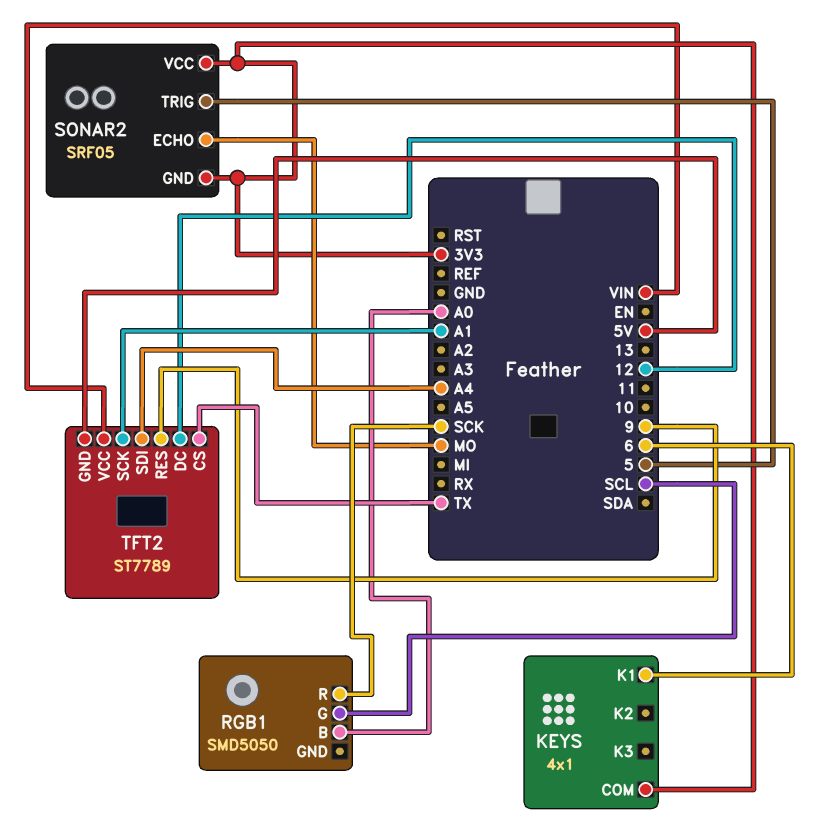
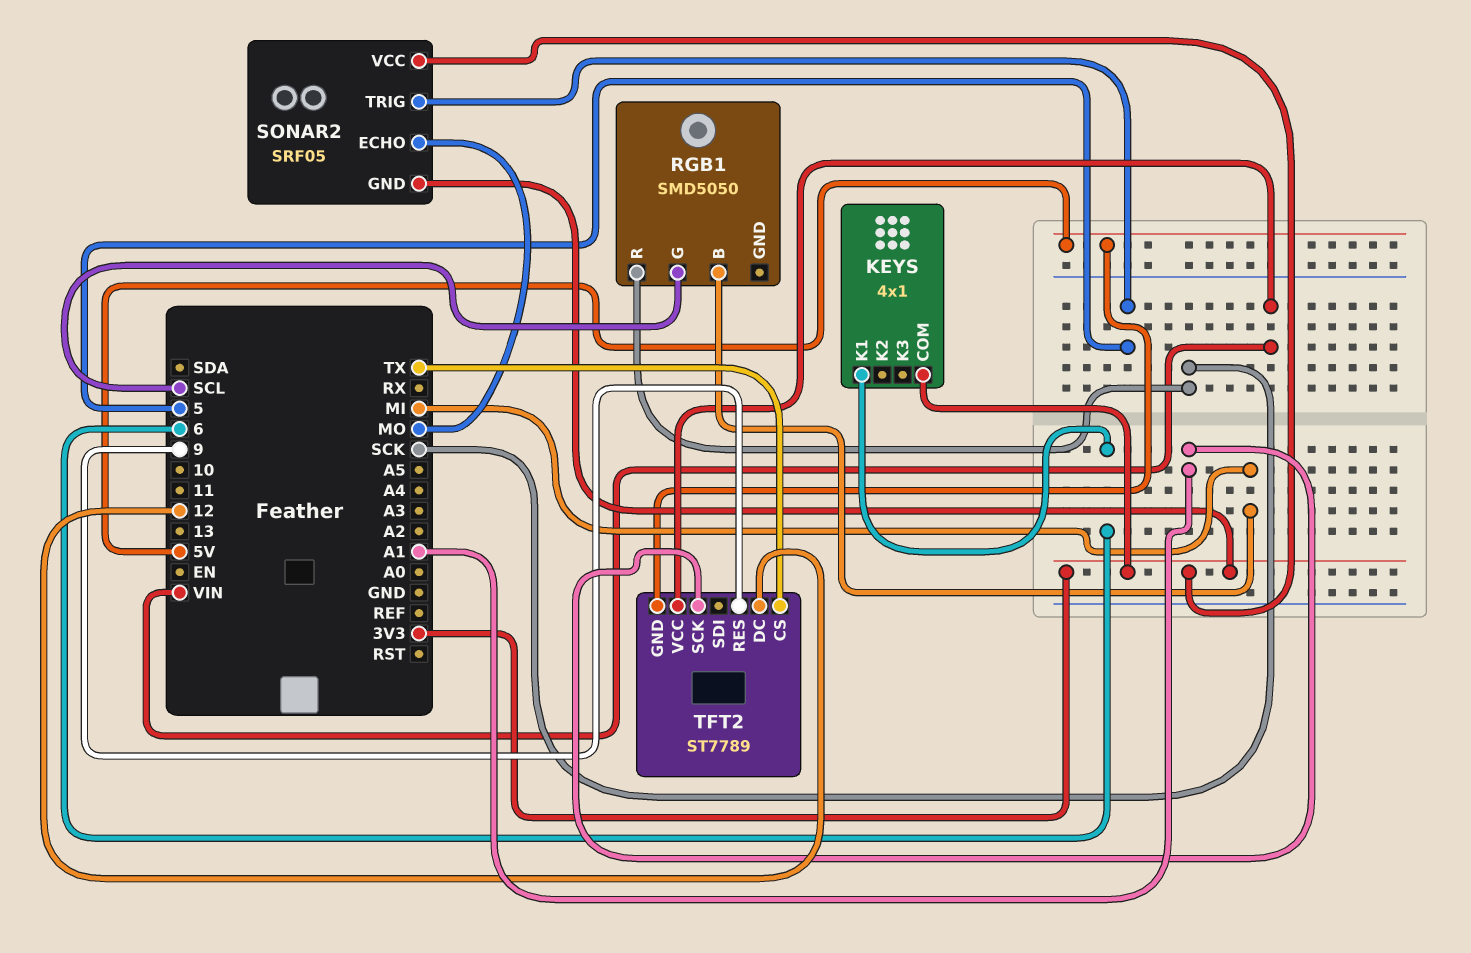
RGB1 pin B: A0 -> MI
TFT2 pin SDI: A4 -> none

